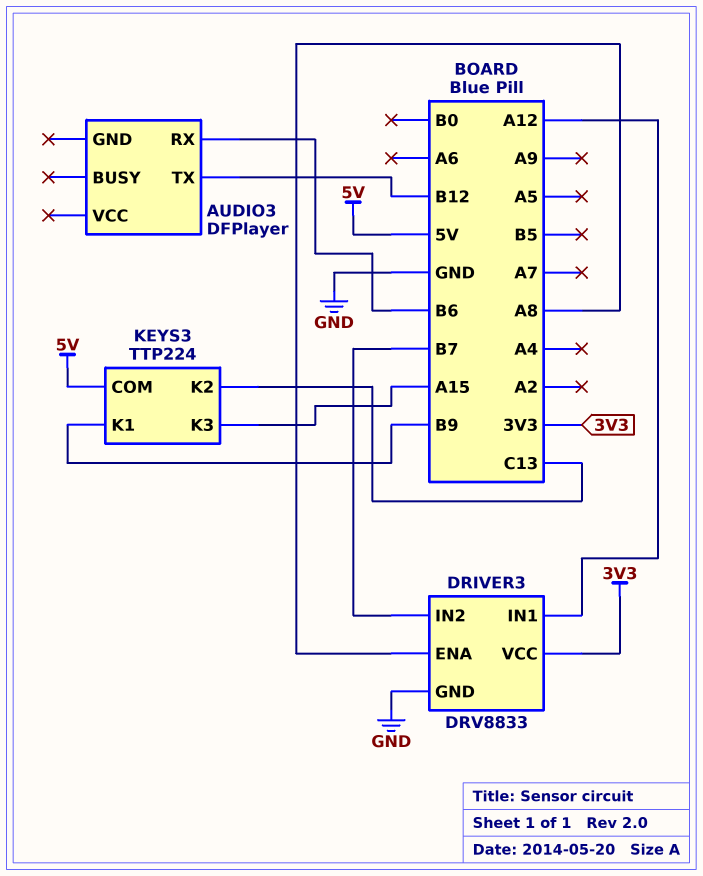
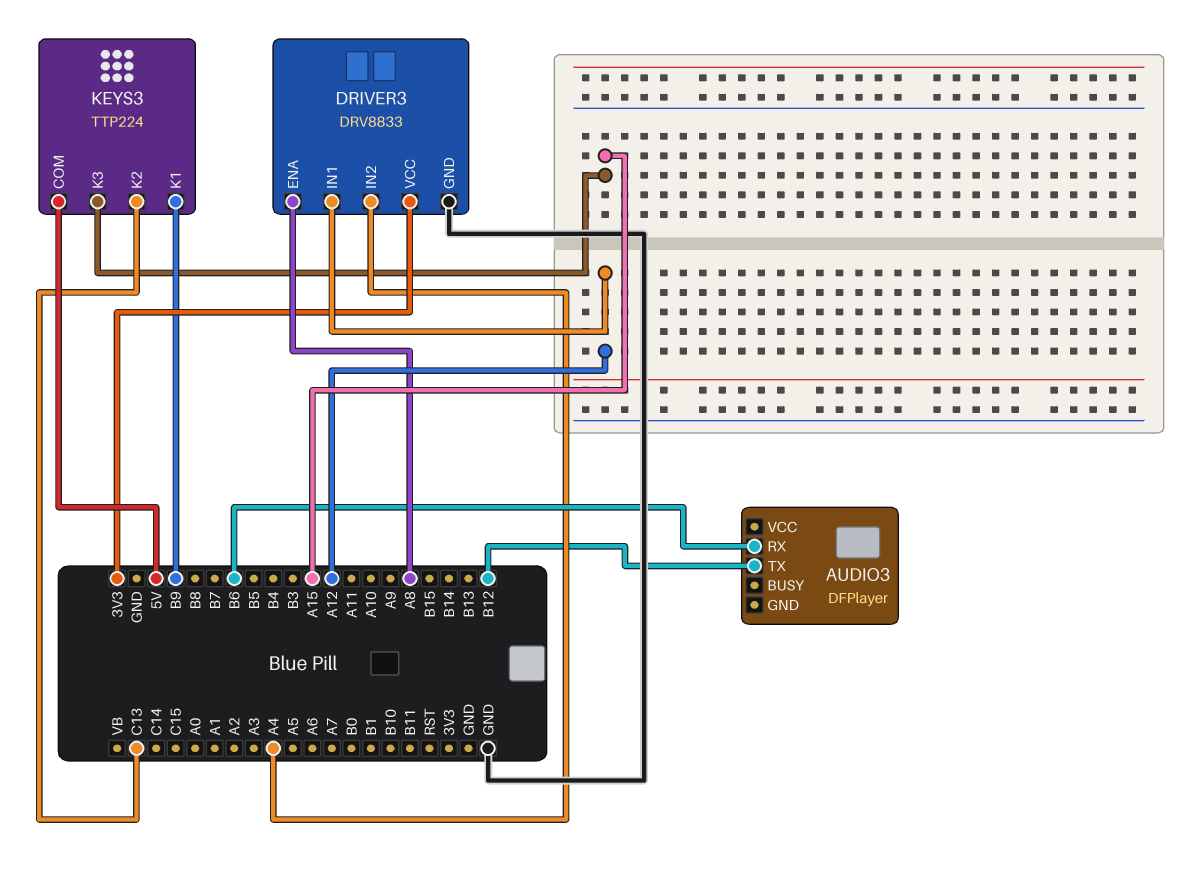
DRIVER3 pin IN2: B7 -> A4

